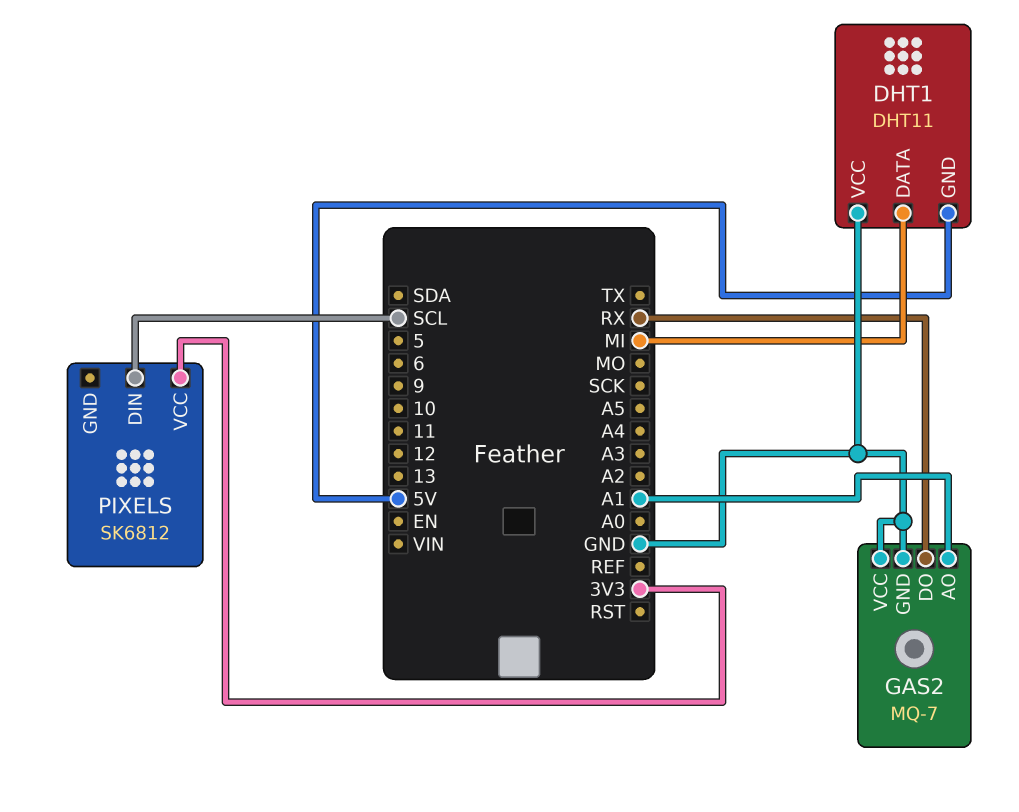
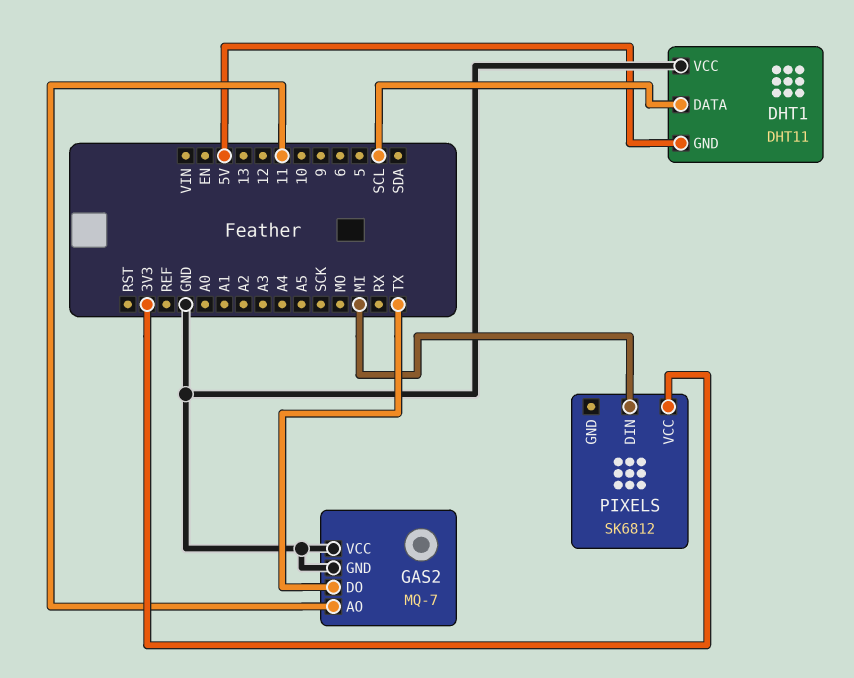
DHT1 pin DATA: MI -> SCL
GAS2 pin AO: A1 -> 11
GAS2 pin DO: RX -> TX
PIXELS pin DIN: SCL -> MI

